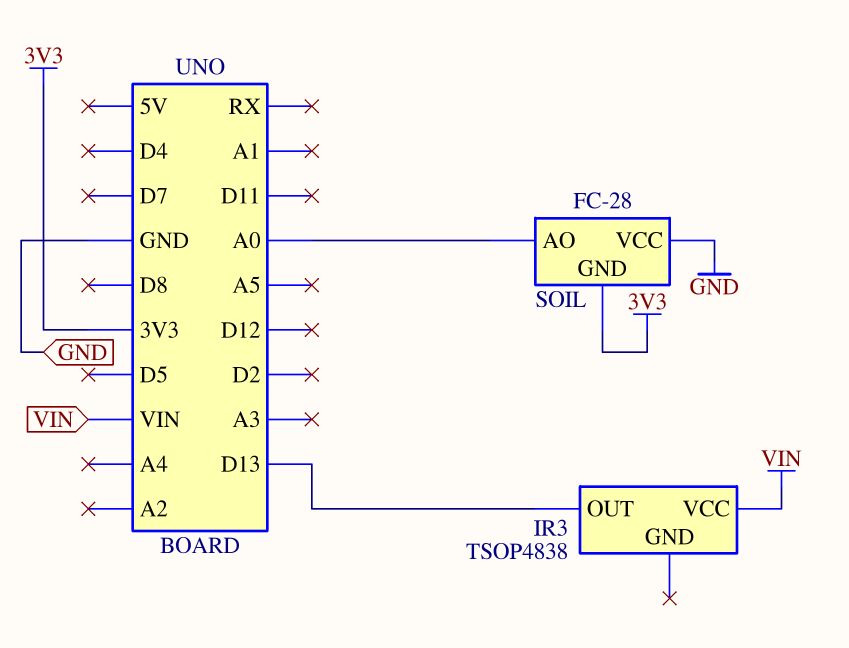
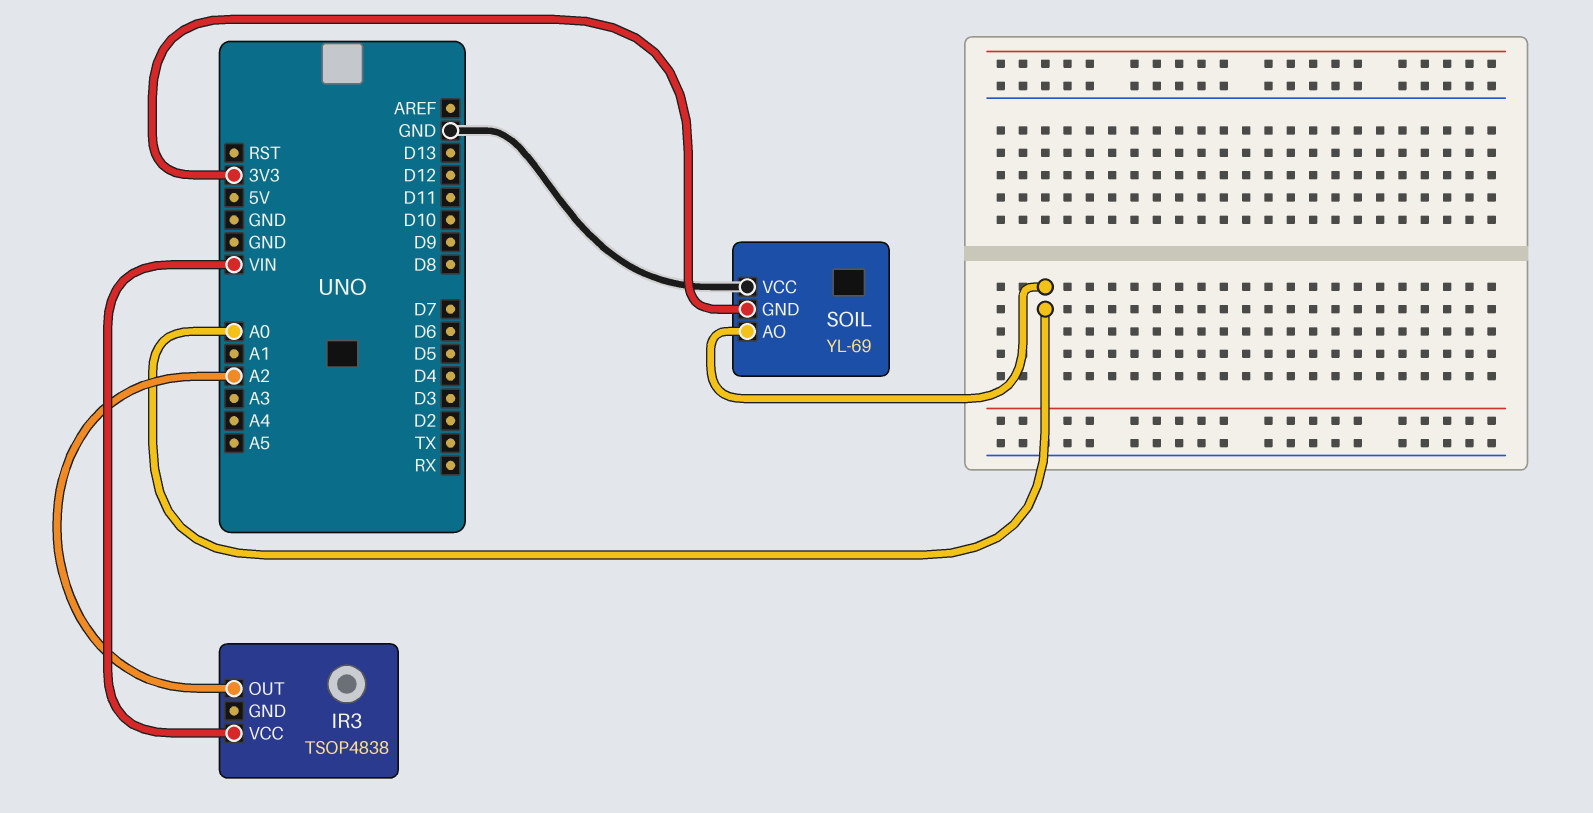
IR3 pin OUT: D13 -> A2
SOIL: FC-28 -> YL-69

